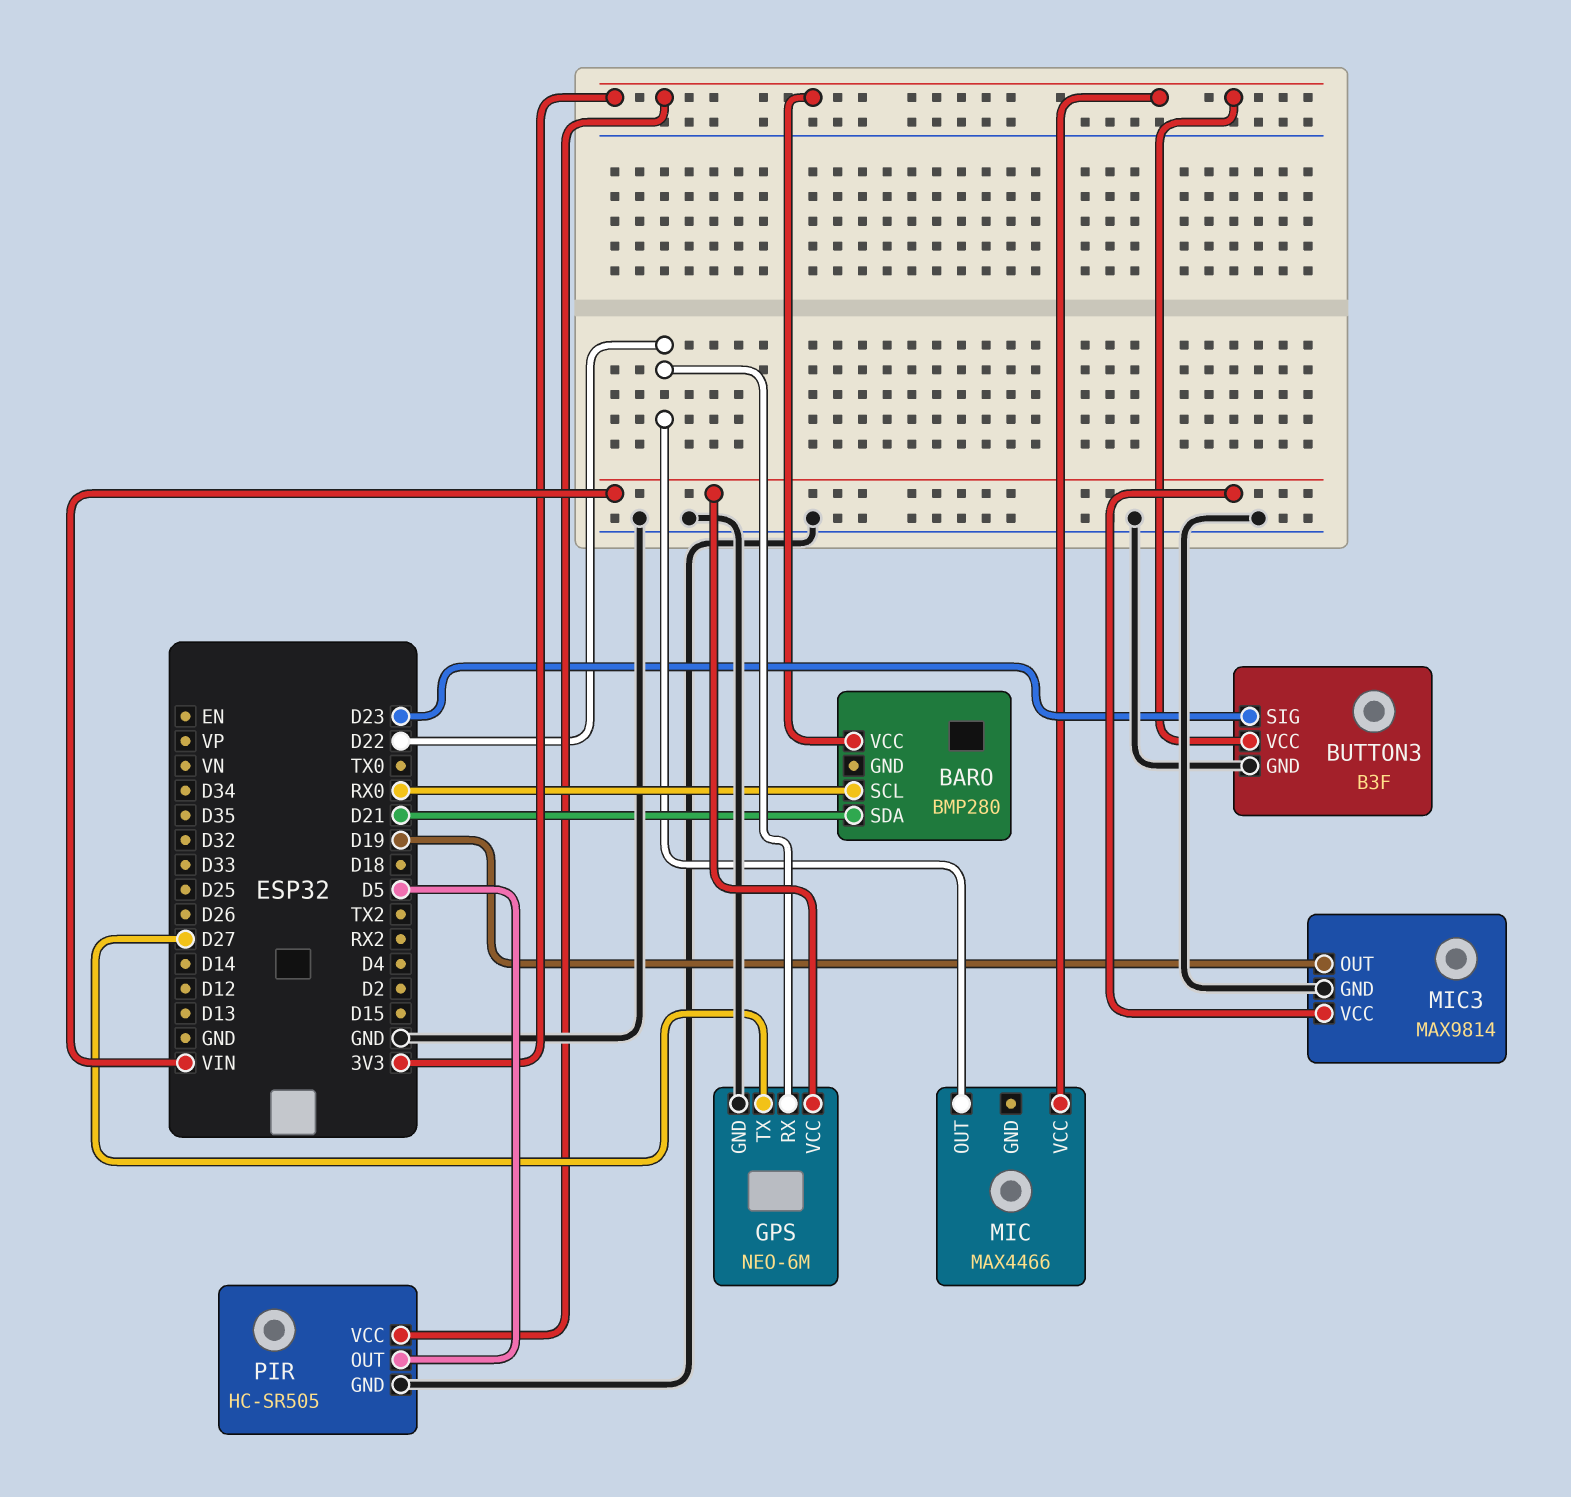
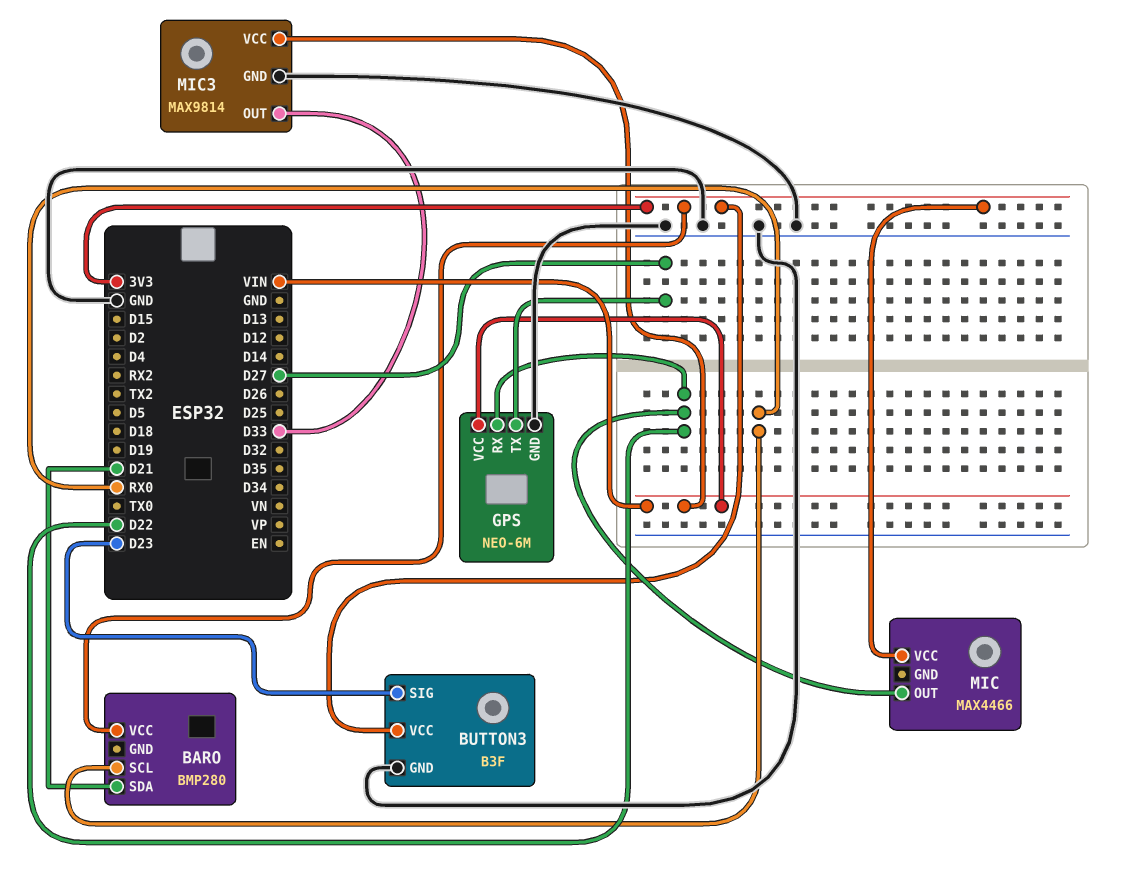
MIC3 pin OUT: D19 -> D33
PIR: HC-SR505 -> none
PIR pin GND: GND -> none
PIR pin OUT: D5 -> none
PIR pin VCC: 3V3 -> none

